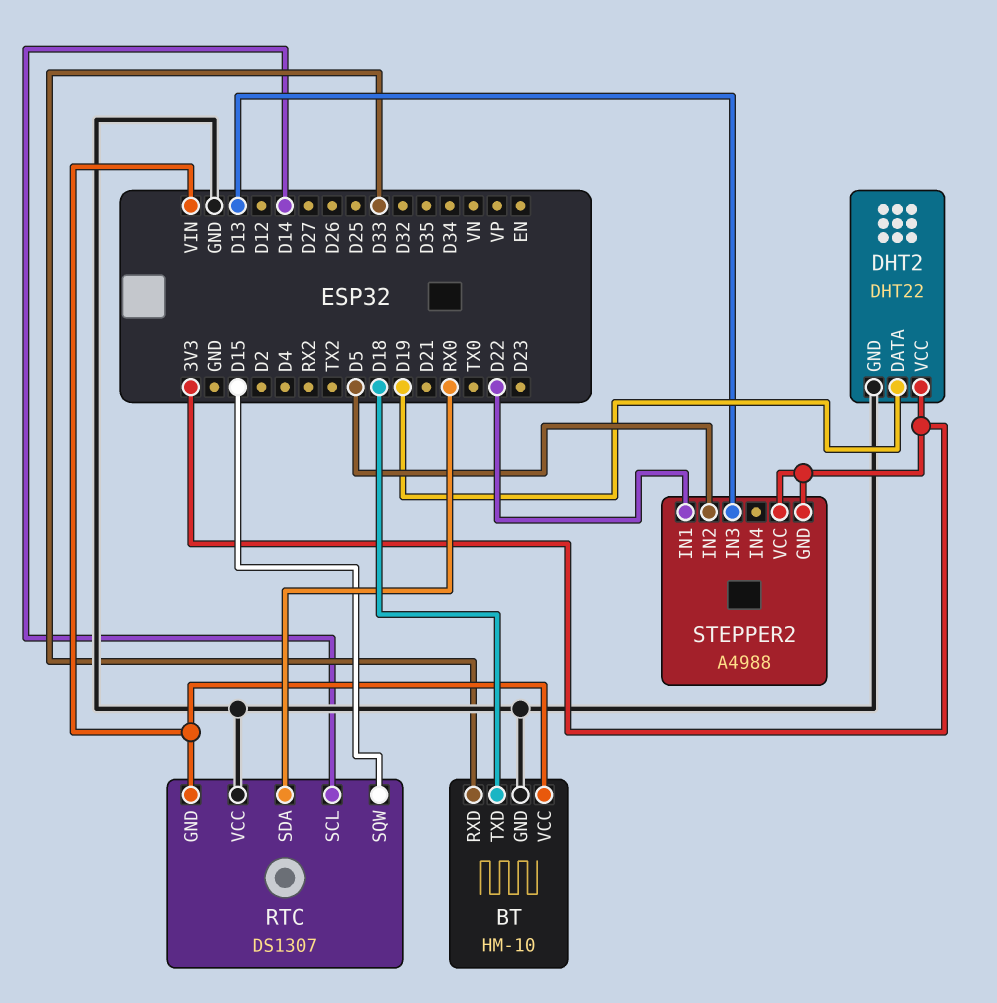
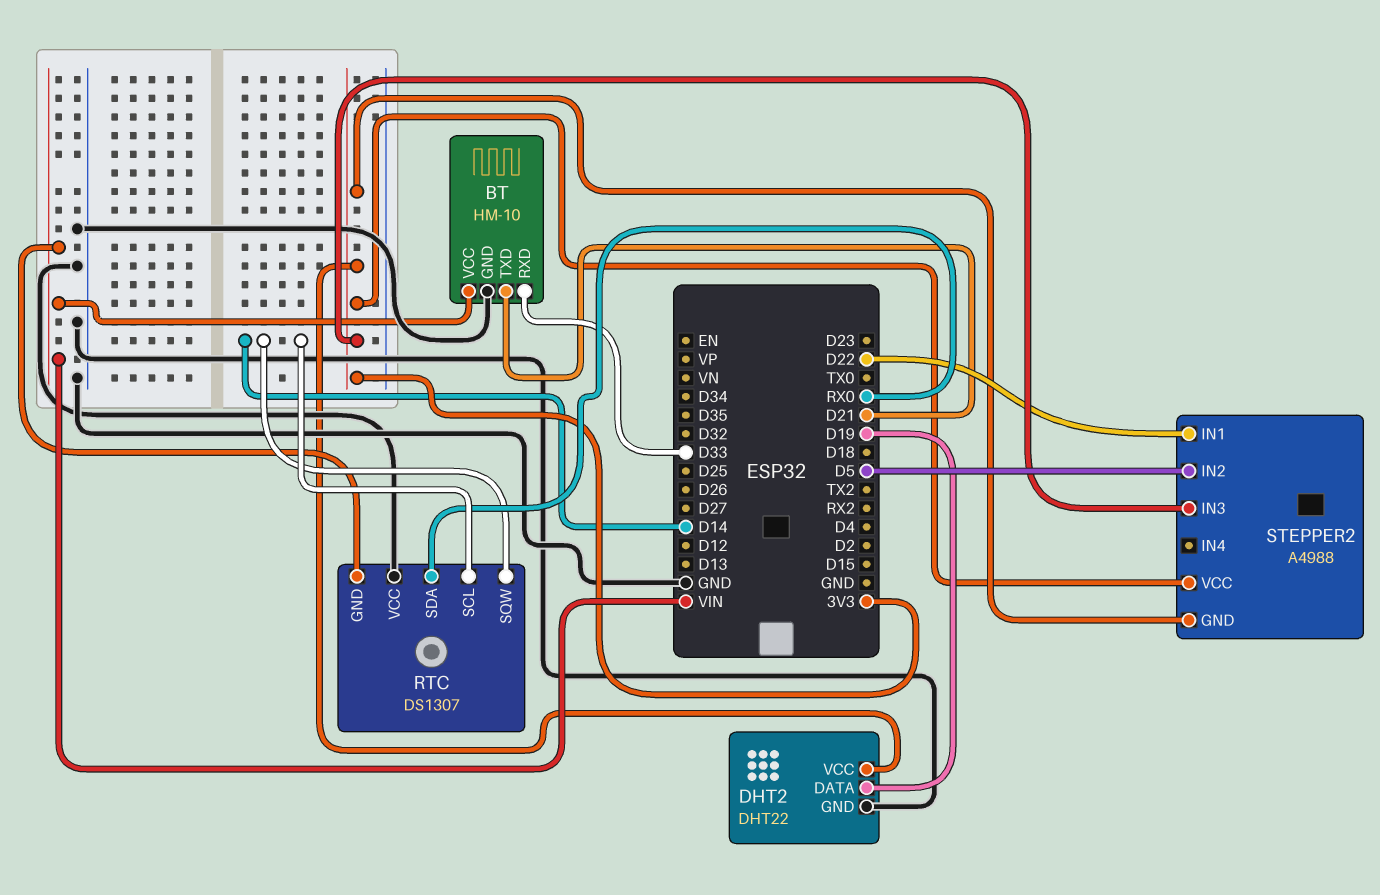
BT pin TXD: D18 -> D21
RTC pin SQW: D15 -> D14
STEPPER2 pin IN3: D13 -> 3V3

